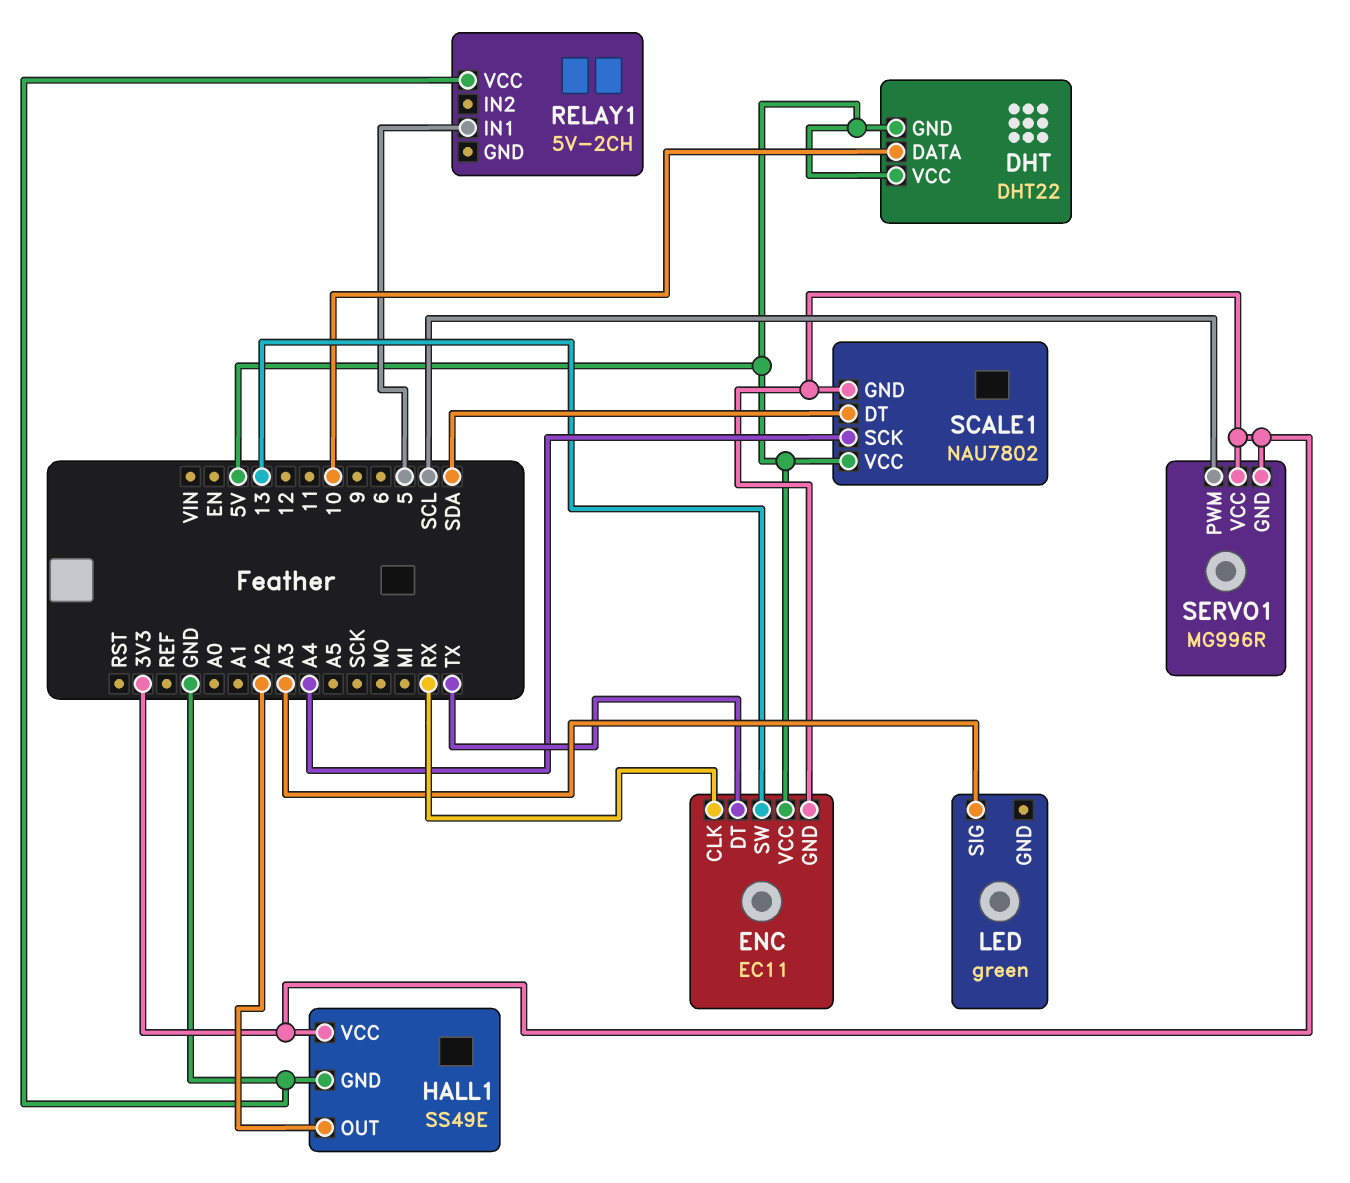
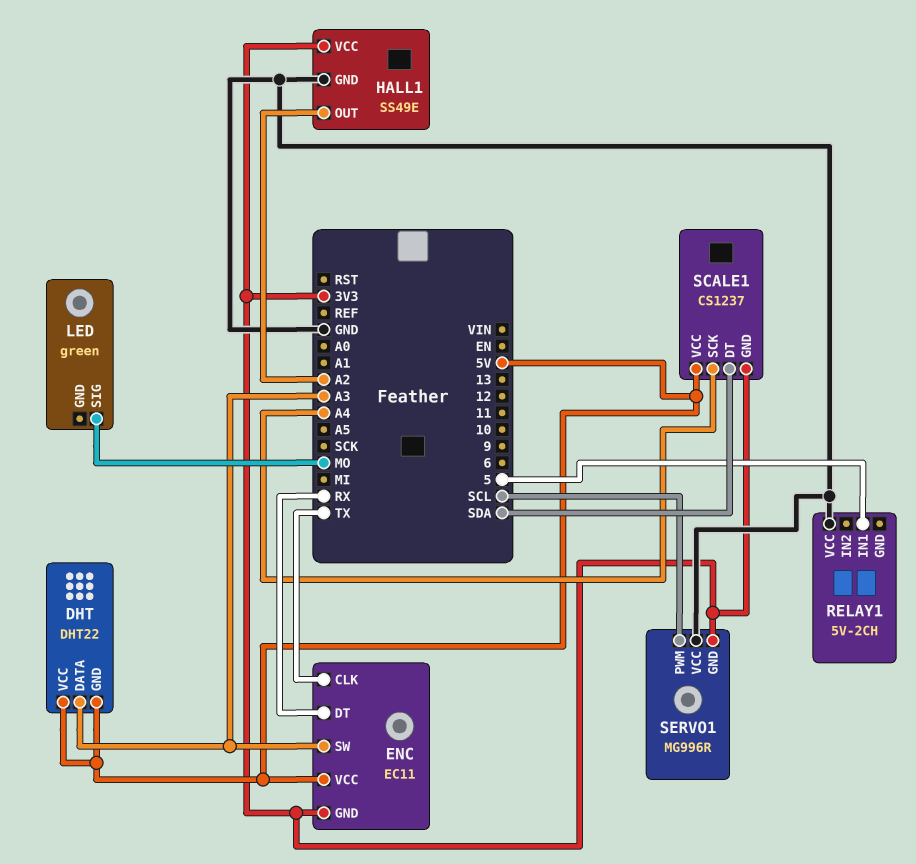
DHT pin DATA: 10 -> A3
ENC pin CLK: RX -> TX
ENC pin DT: TX -> RX
ENC pin SW: 13 -> A3
LED pin SIG: A3 -> MO
SCALE1: NAU7802 -> CS1237
SERVO1 pin VCC: 3V3 -> GND

